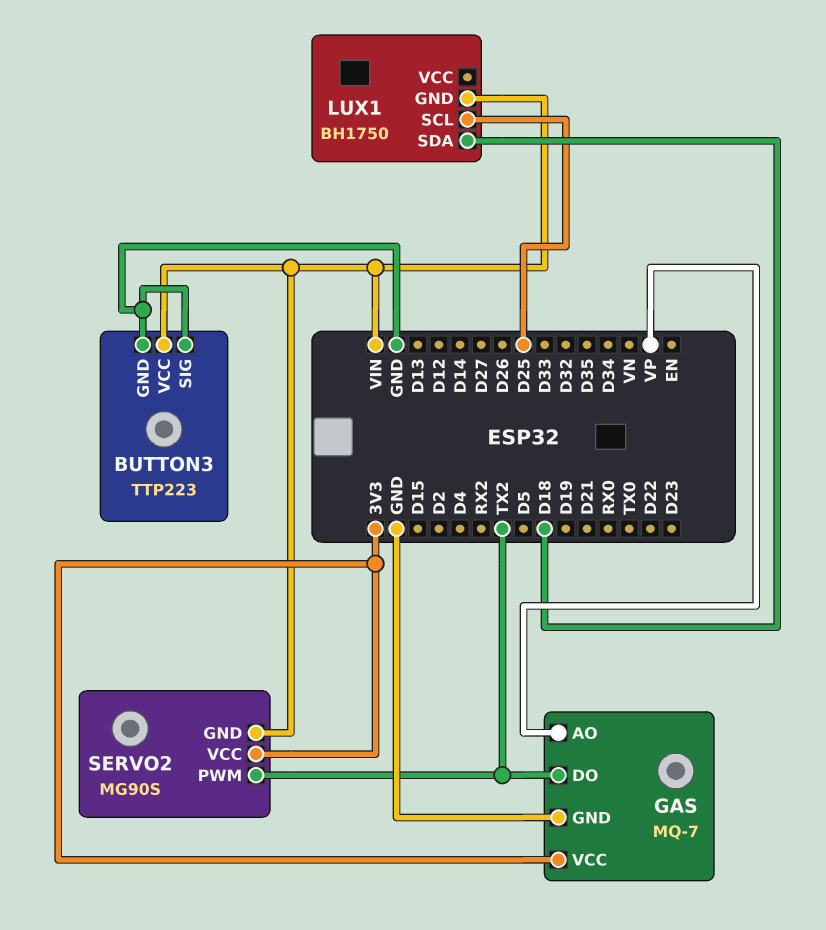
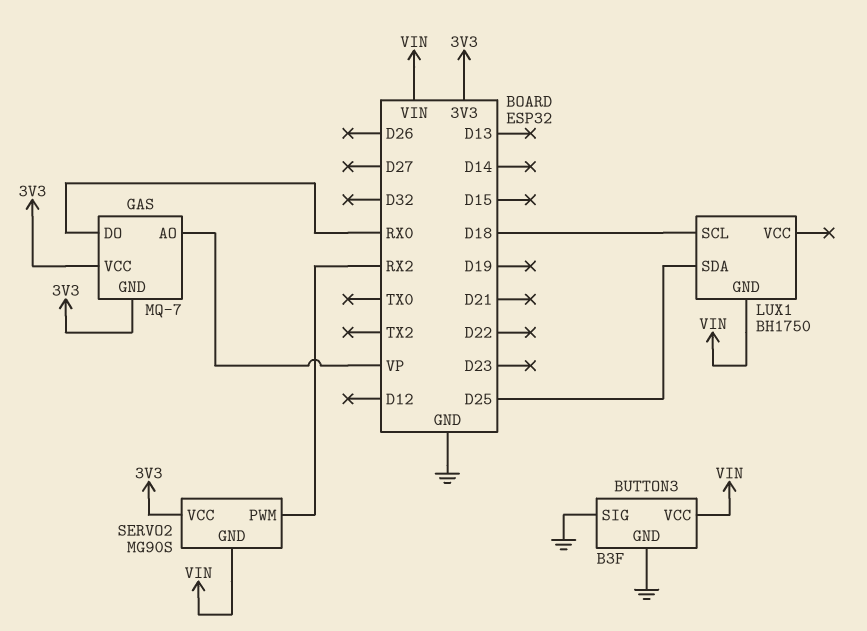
BUTTON3: TTP223 -> B3F
GAS pin DO: TX2 -> RX0
GAS pin GND: GND -> 3V3
LUX1 pin SCL: D25 -> D18
LUX1 pin SDA: D18 -> D25
SERVO2 pin PWM: TX2 -> RX2

